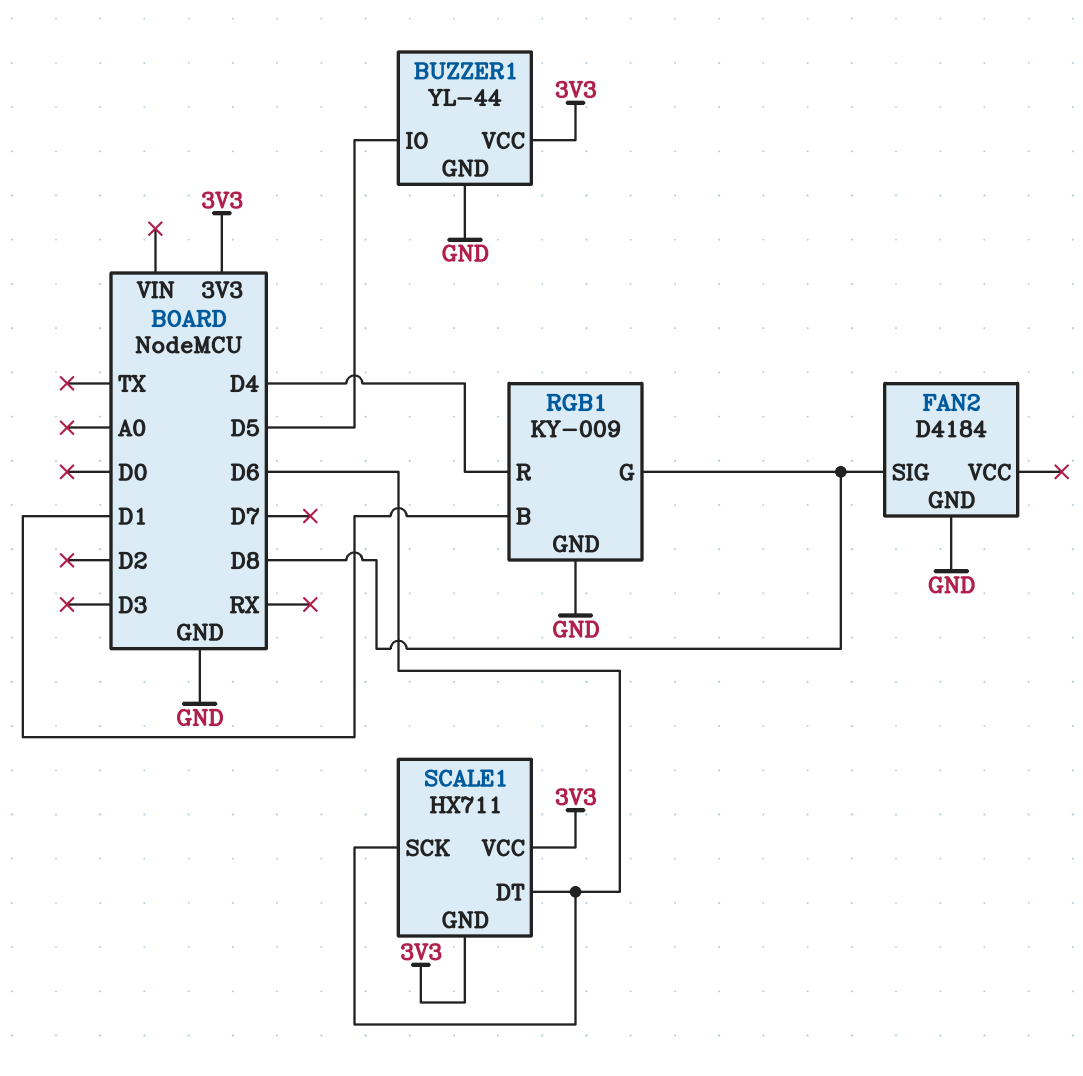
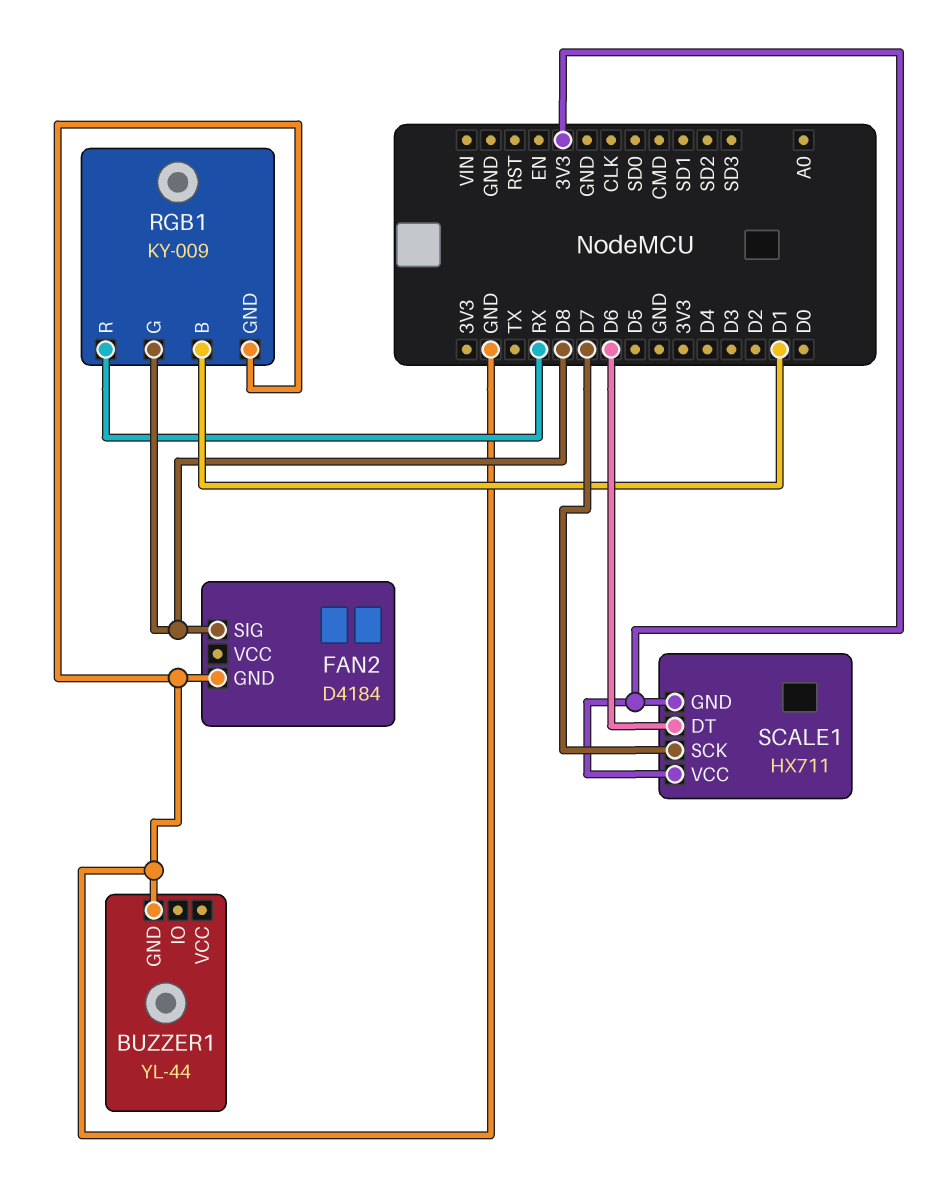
BUZZER1 pin IO: D5 -> none
BUZZER1 pin VCC: 3V3 -> none
RGB1 pin R: D4 -> RX
SCALE1 pin SCK: D6 -> D7

